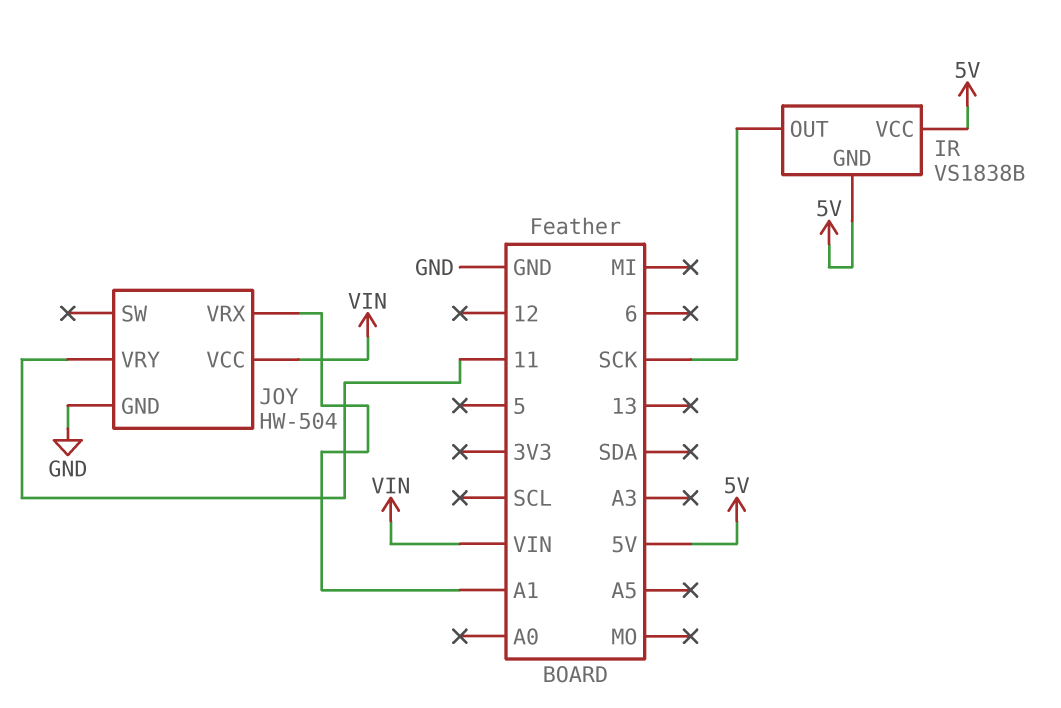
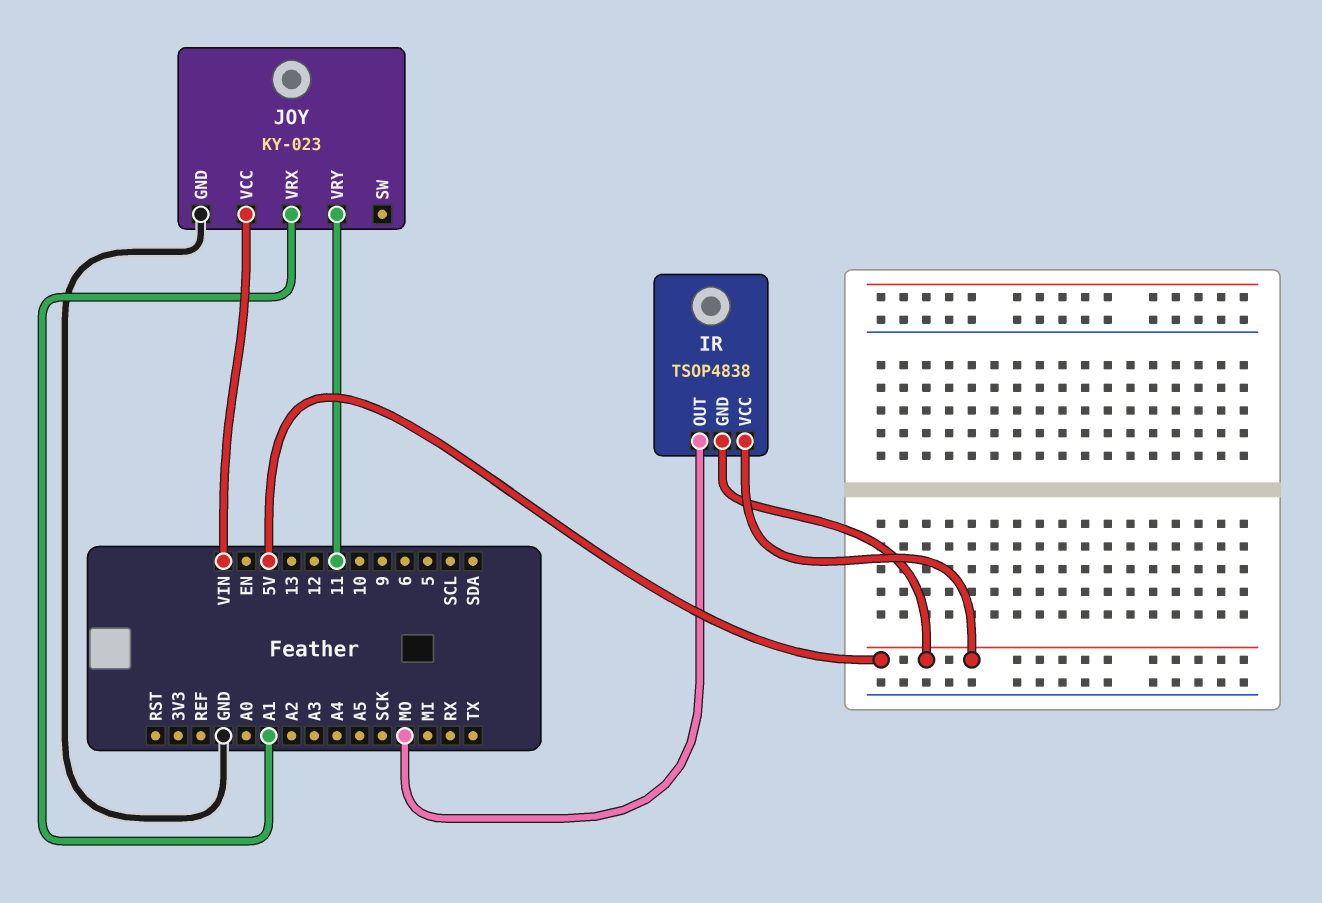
IR: VS1838B -> TSOP4838
IR pin OUT: SCK -> MO
JOY: HW-504 -> KY-023

